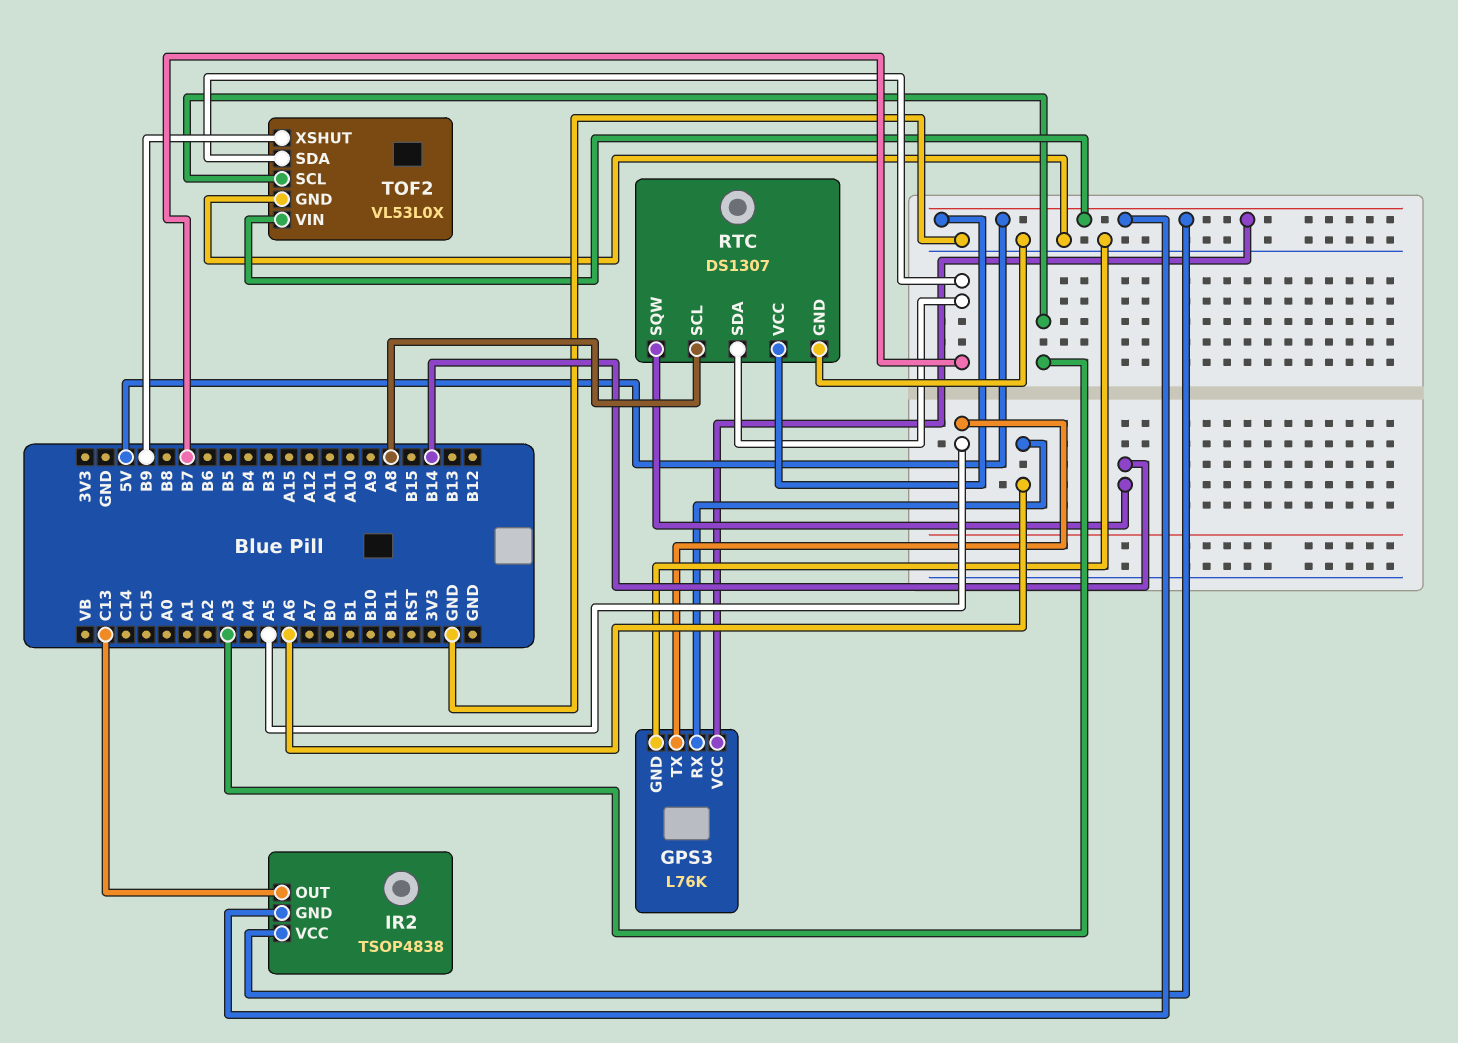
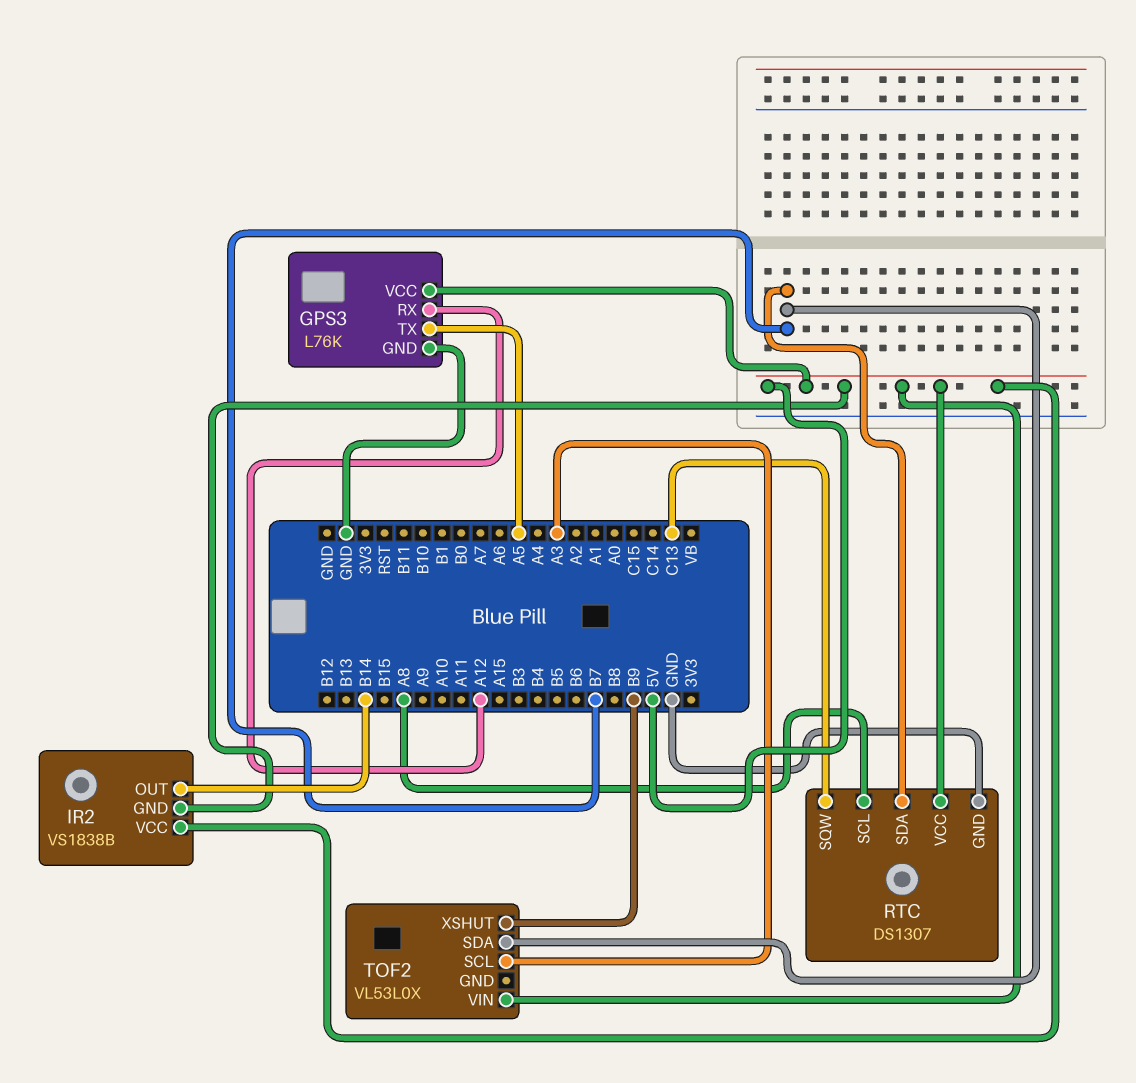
GPS3 pin RX: A6 -> A12
IR2: TSOP4838 -> VS1838B
IR2 pin OUT: C13 -> B14
RTC pin SQW: B14 -> C13
TOF2 pin GND: GND -> none

